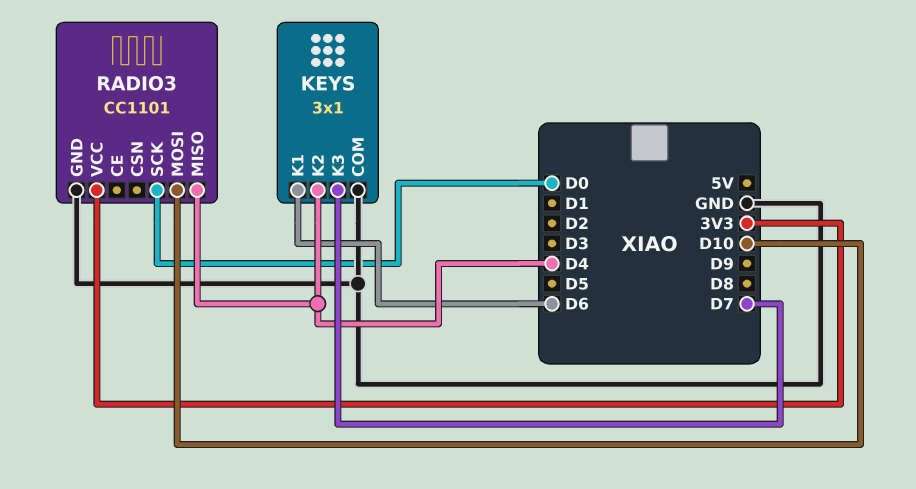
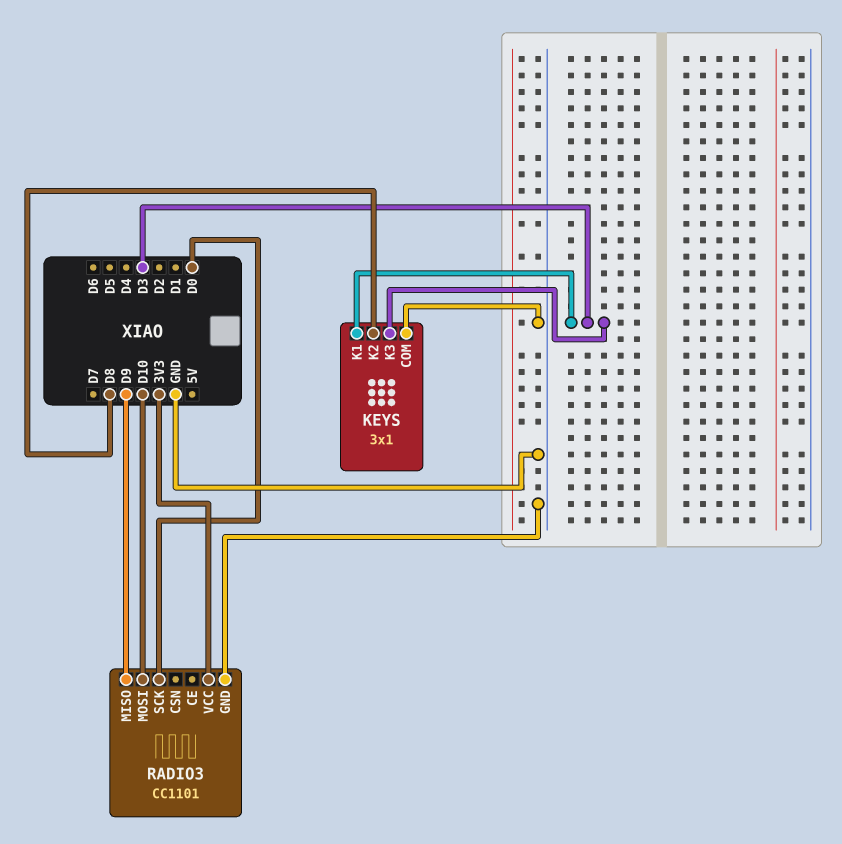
KEYS pin K1: D6 -> D3
KEYS pin K2: D4 -> D8
KEYS pin K3: D7 -> D3
RADIO3 pin MISO: D4 -> D9

